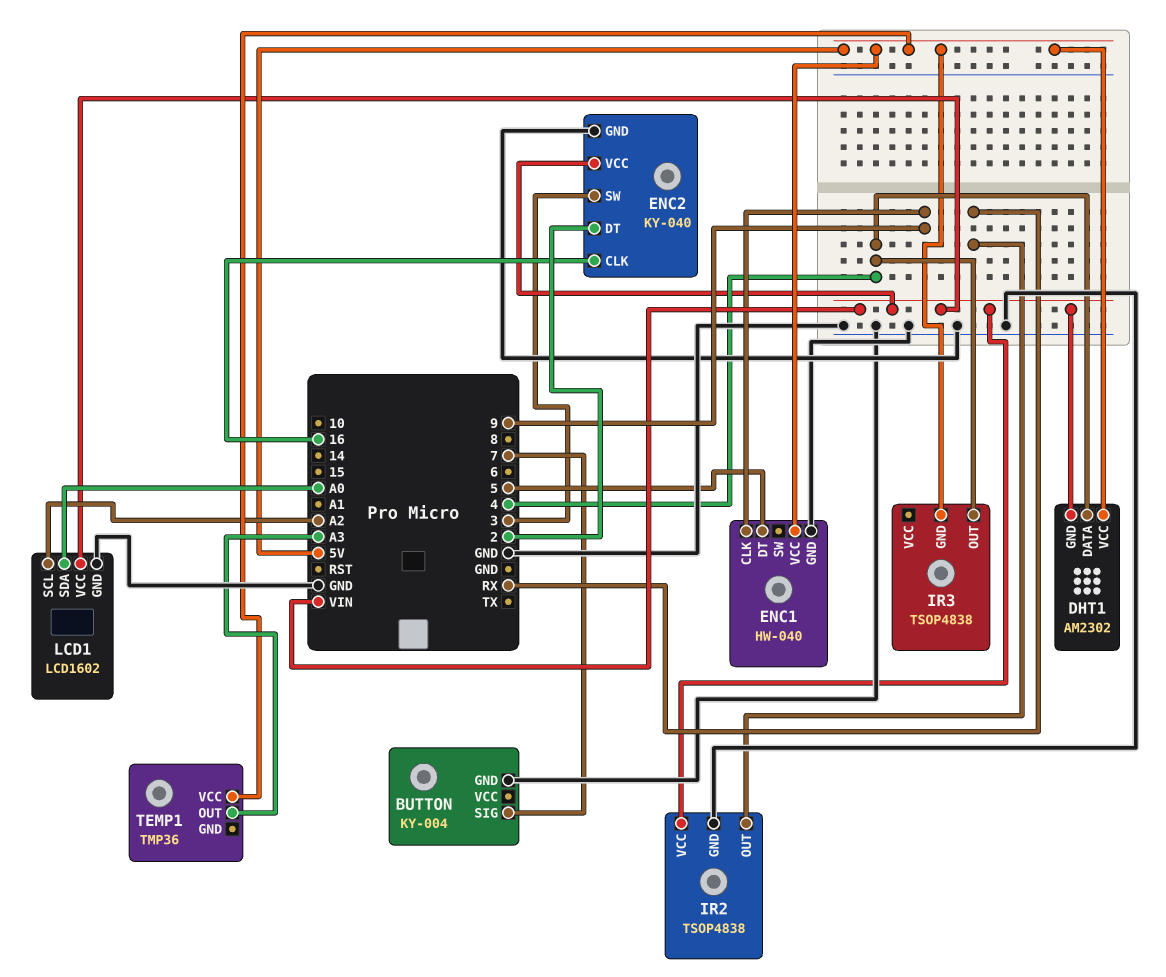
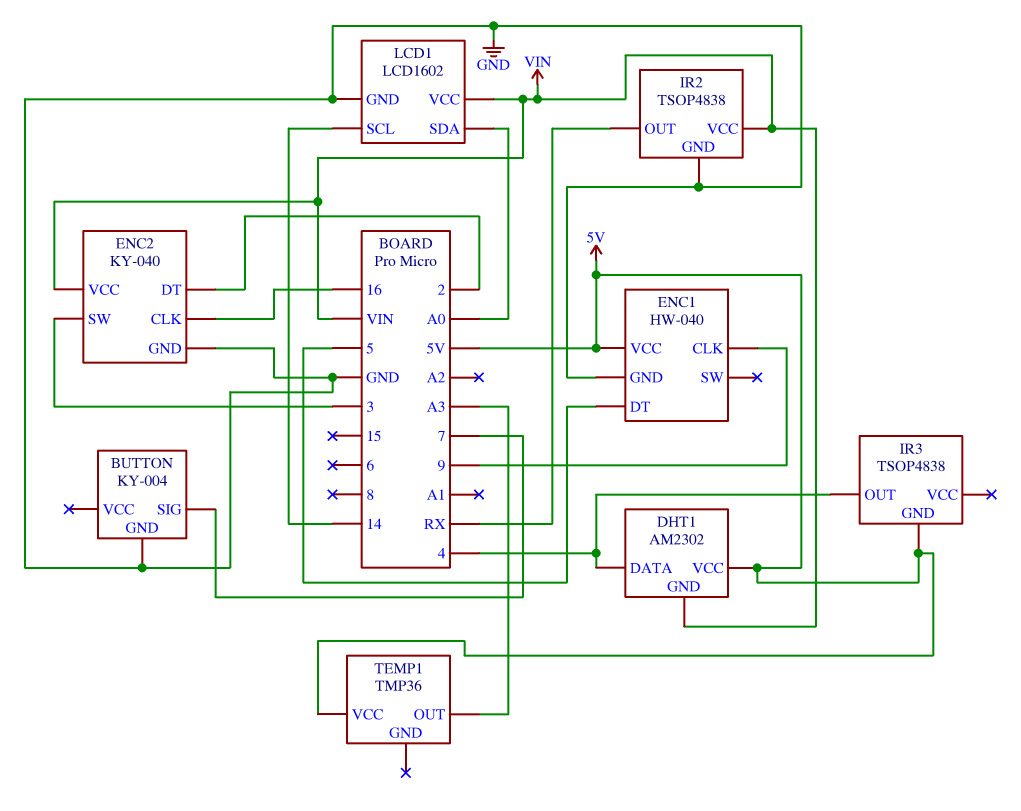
LCD1 pin SCL: A2 -> 14

